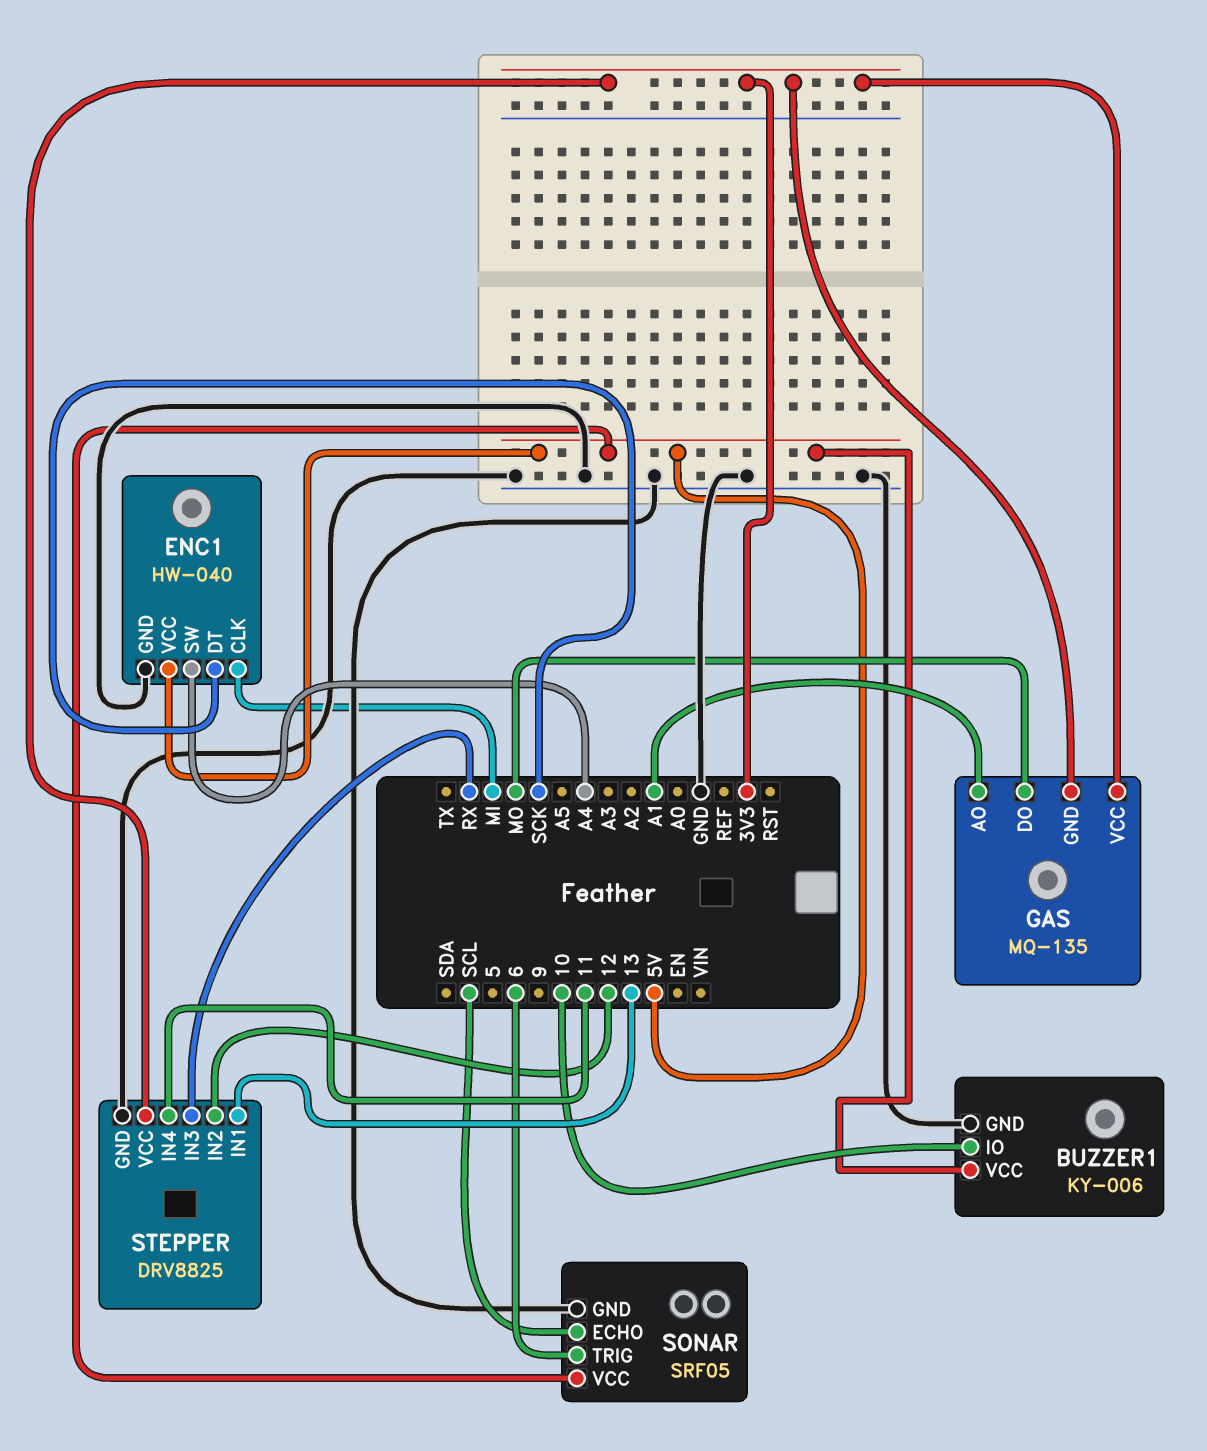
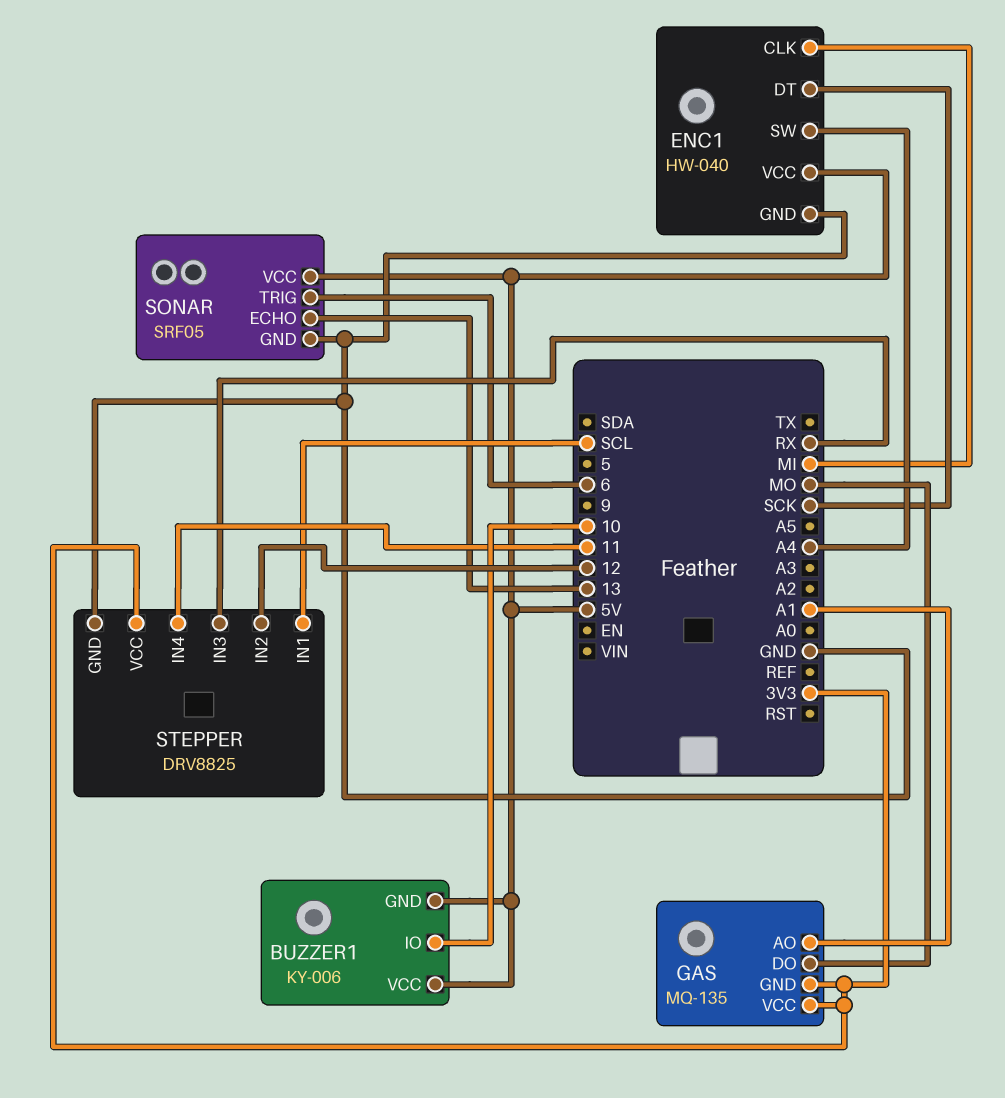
BUZZER1 pin GND: GND -> 5V
SONAR pin ECHO: SCL -> 13
STEPPER pin IN1: 13 -> SCL

